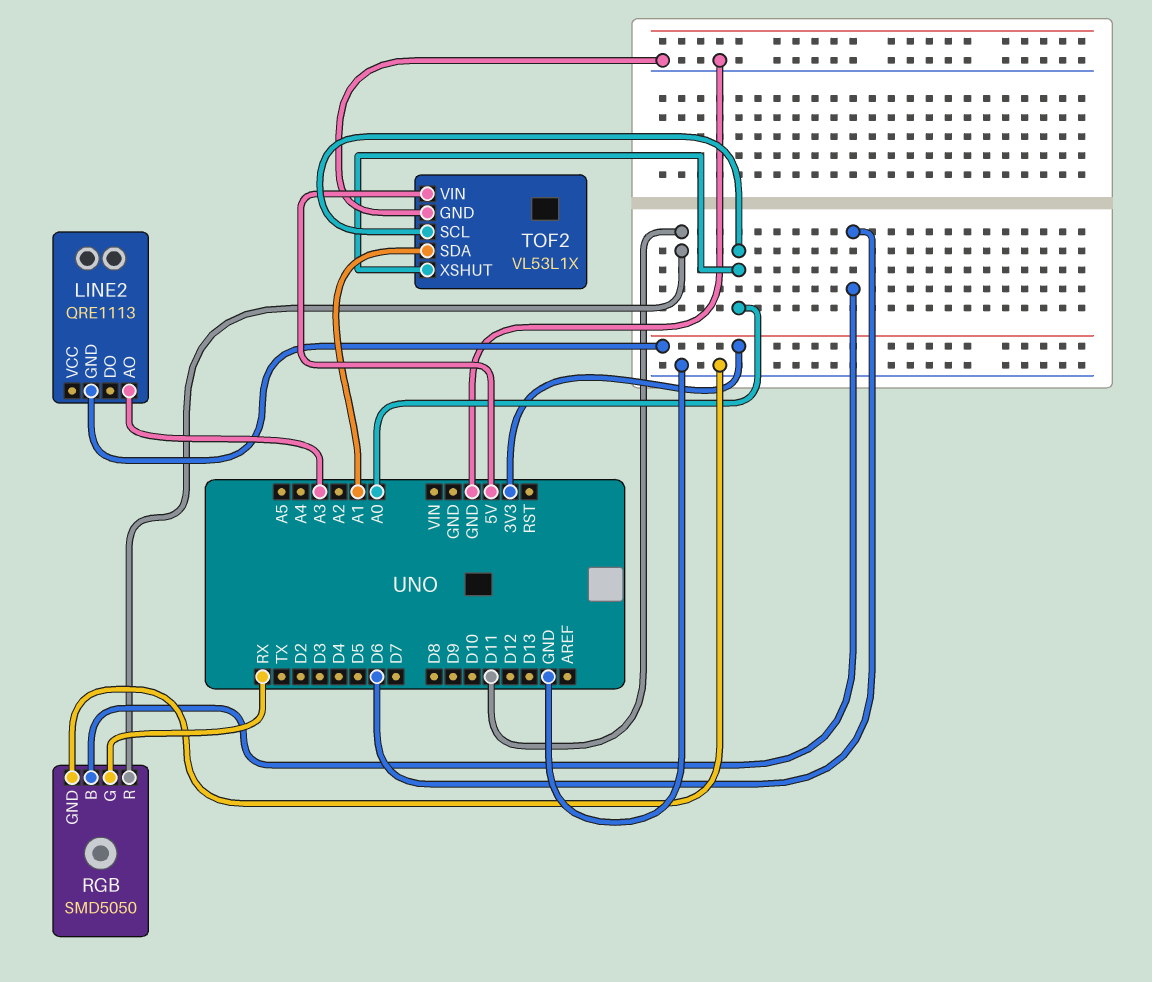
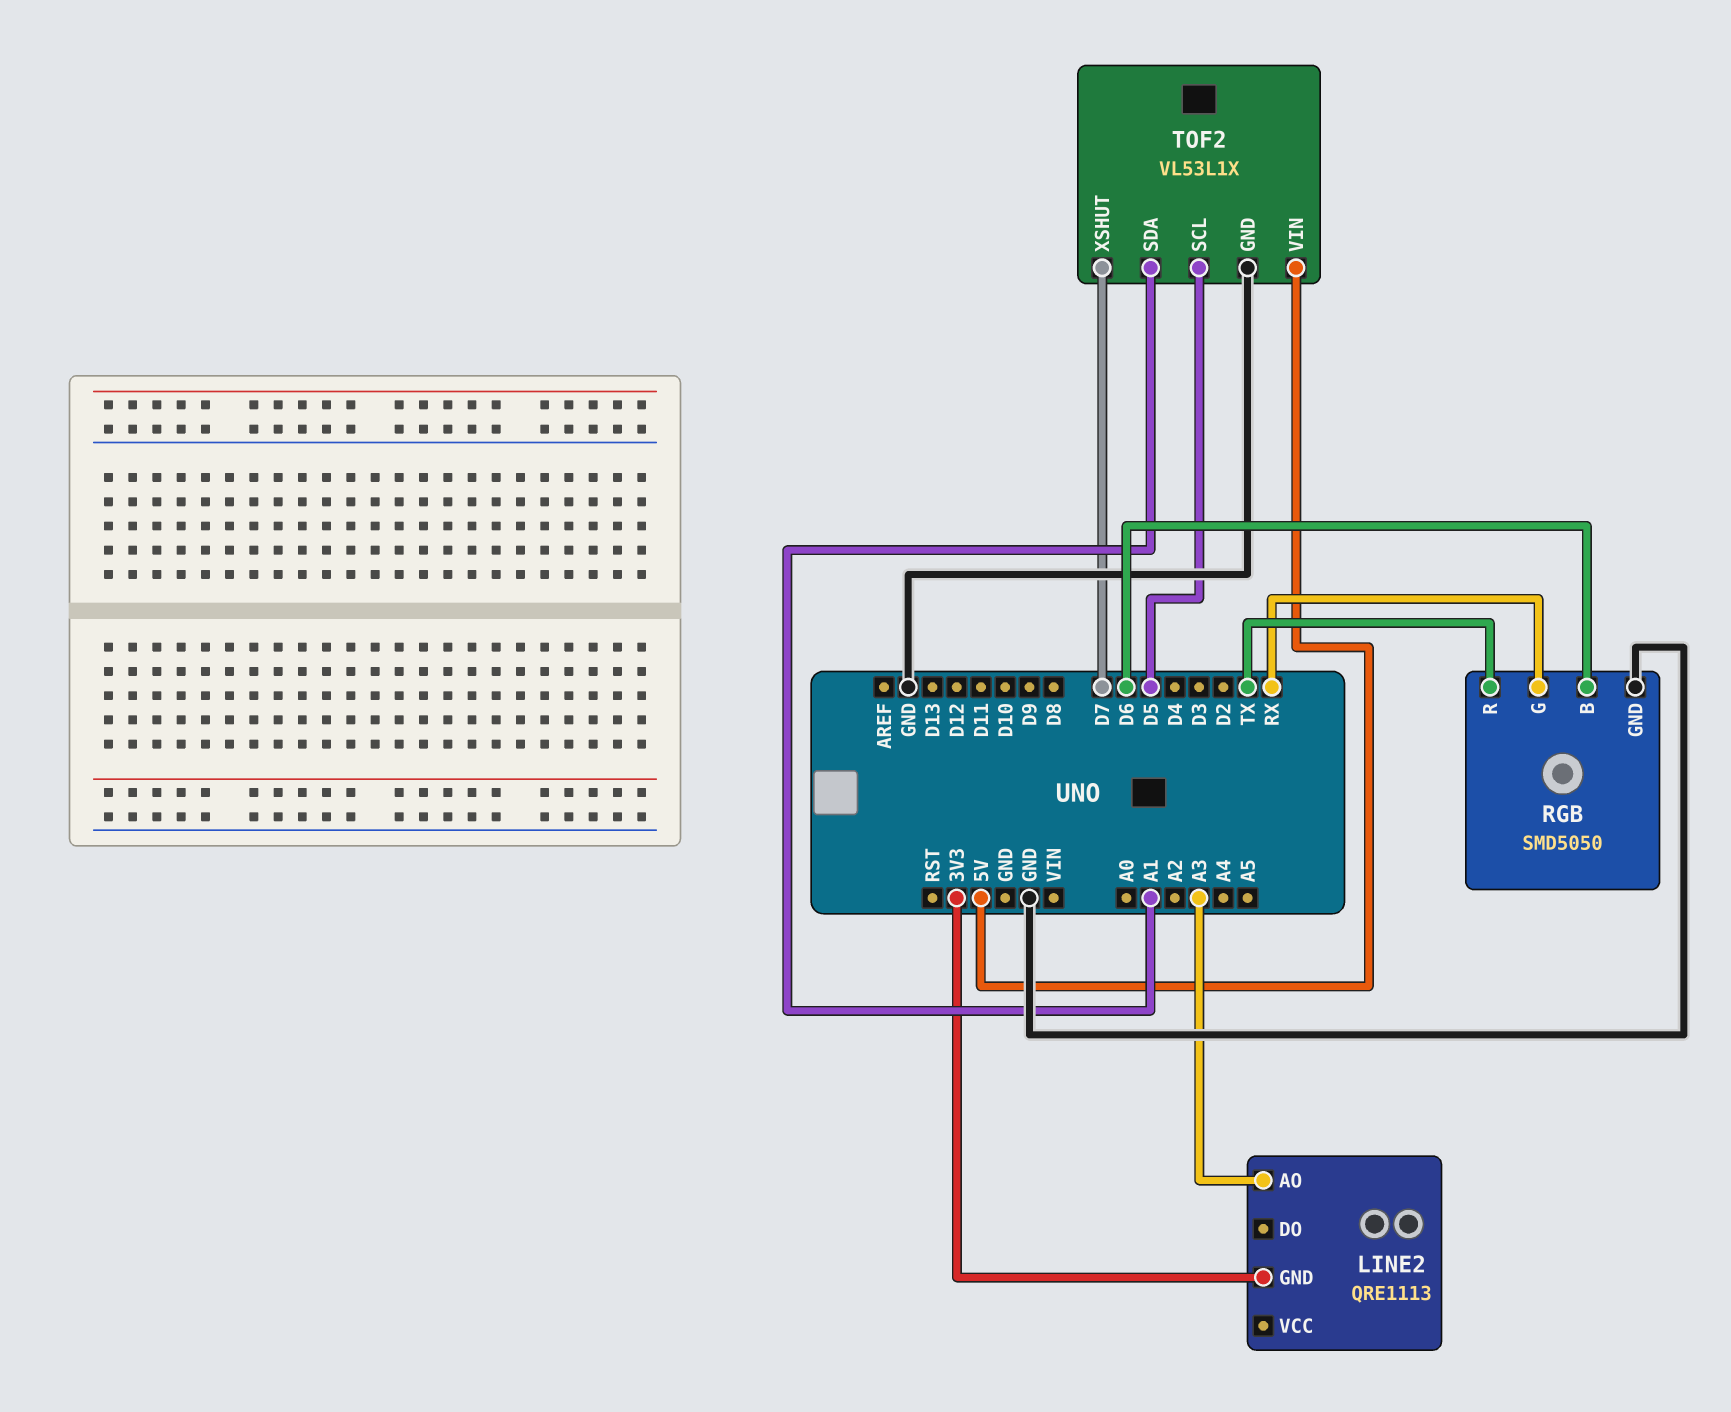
RGB pin R: D11 -> TX
TOF2 pin SCL: A0 -> D5
TOF2 pin XSHUT: A0 -> D7

